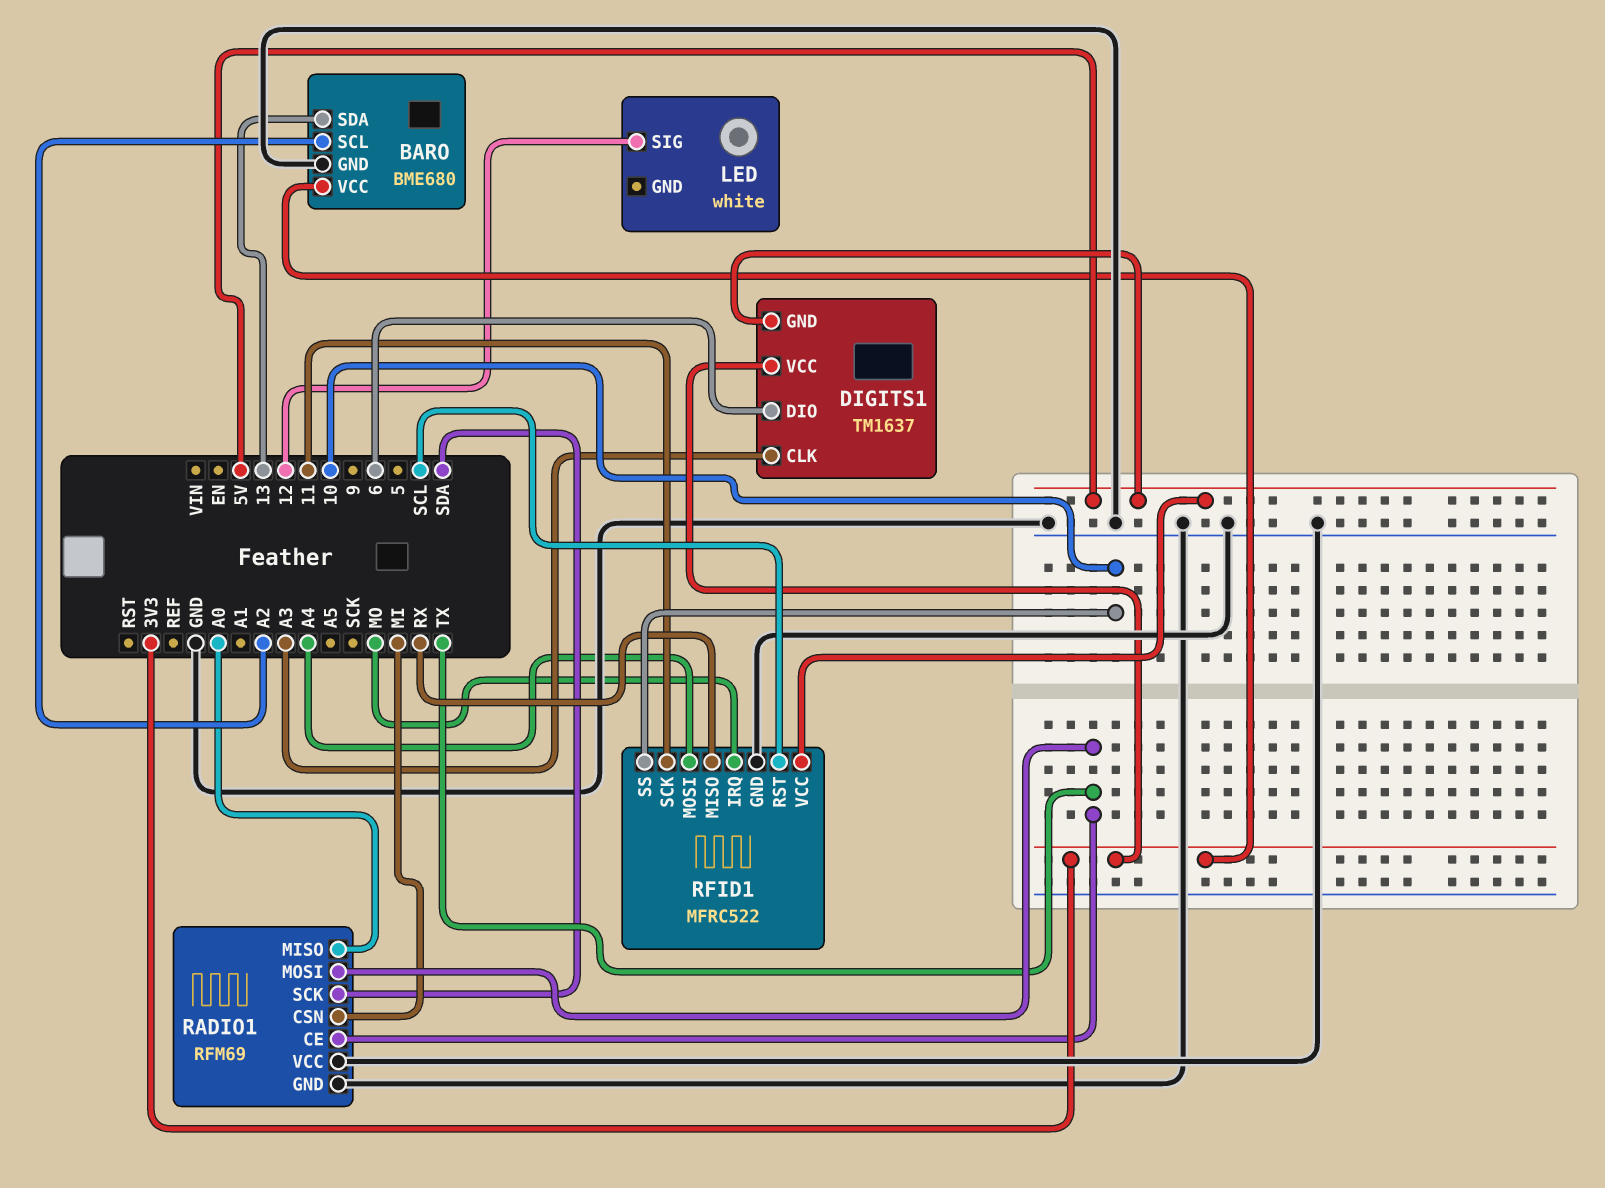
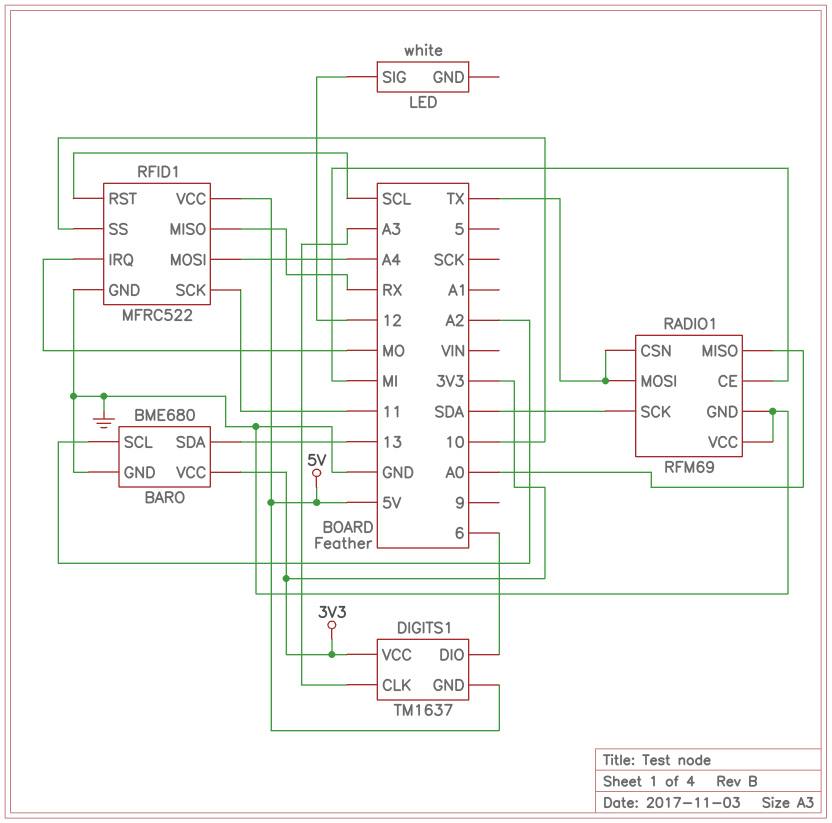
RADIO1 pin CE: TX -> MI
RADIO1 pin CSN: MI -> TX

